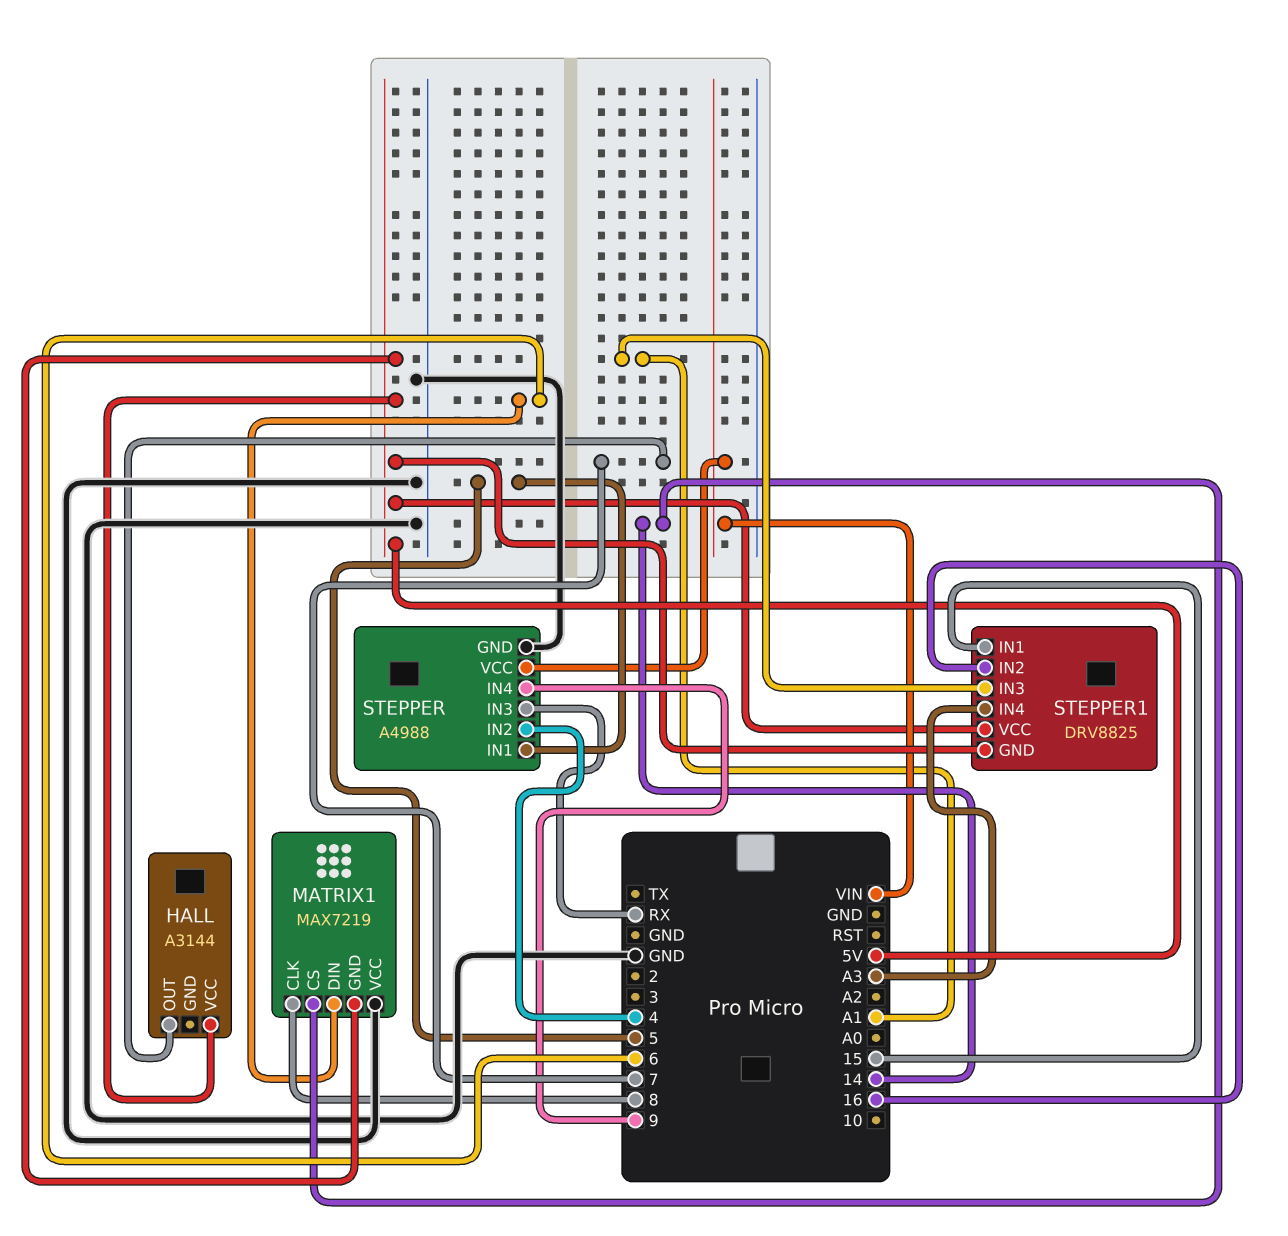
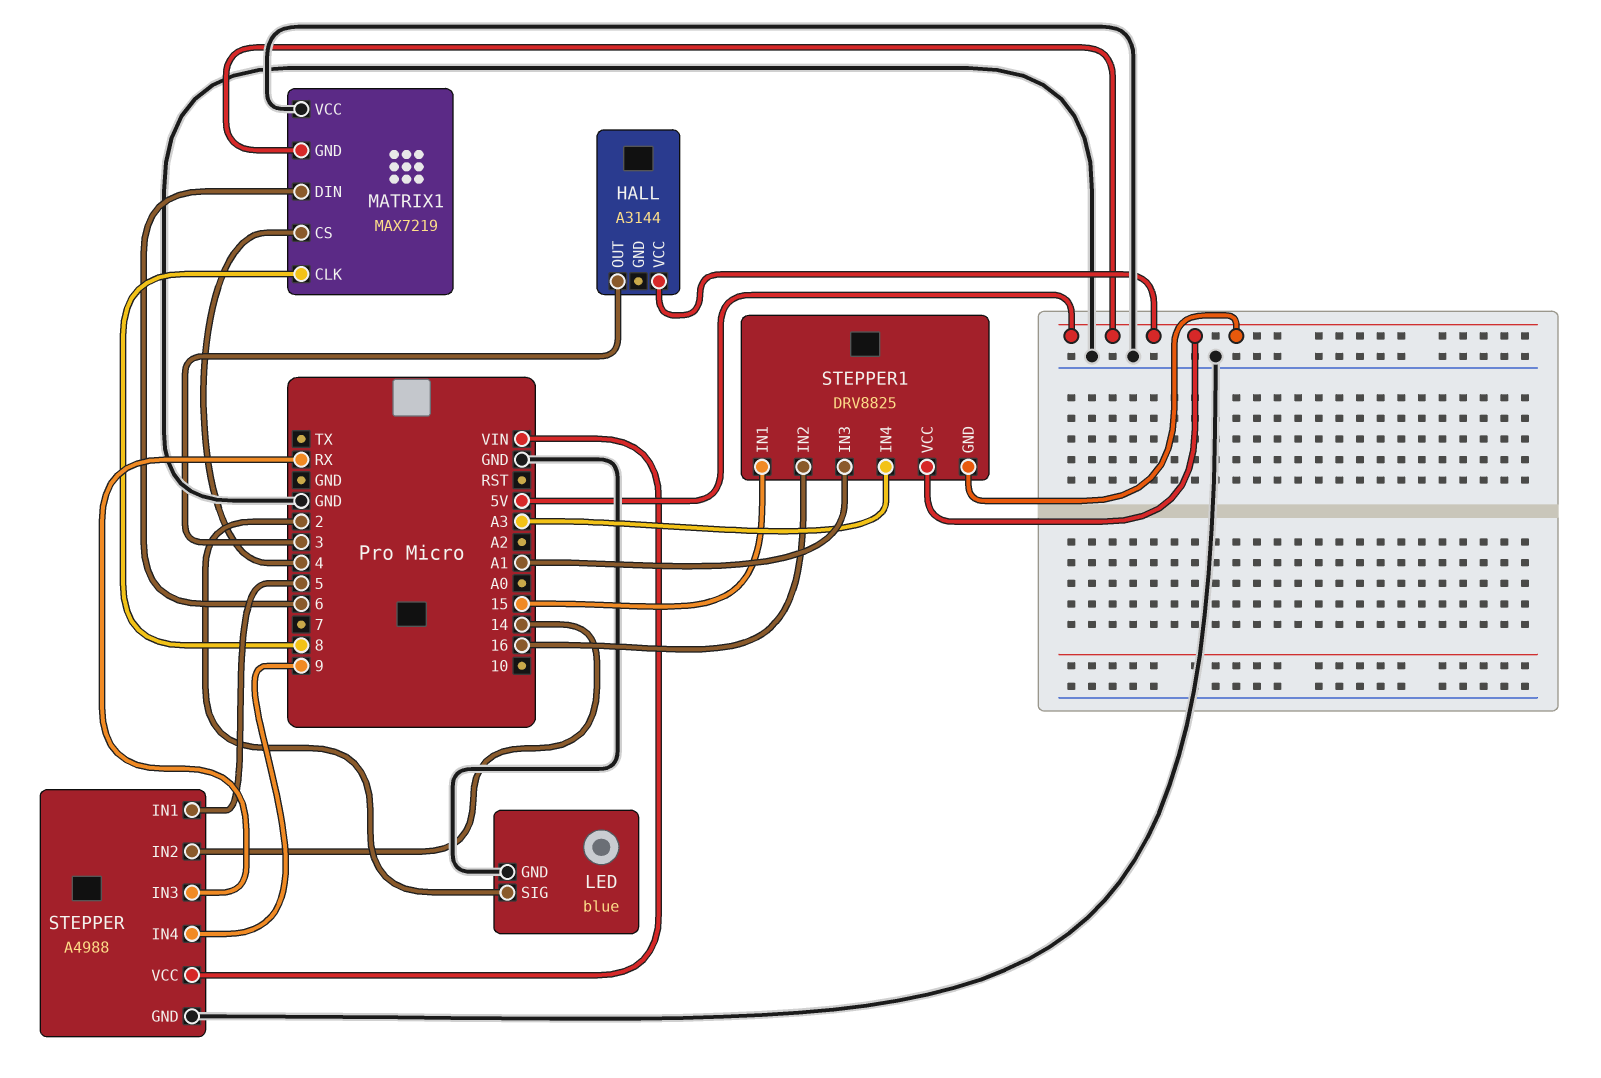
HALL pin OUT: 7 -> 3
LED: none -> blue
LED pin GND: none -> GND
LED pin SIG: none -> 2
MATRIX1 pin CS: 14 -> 4
STEPPER pin IN2: 4 -> 14

